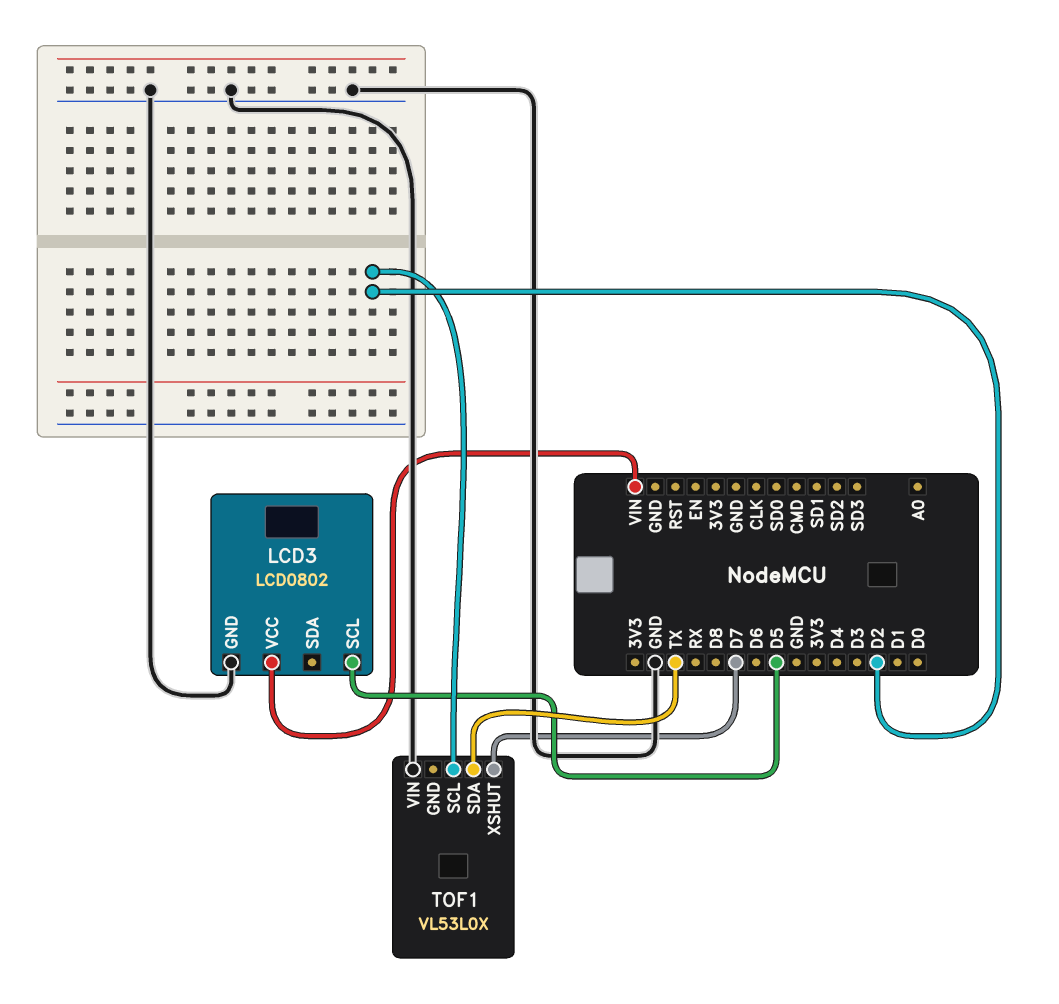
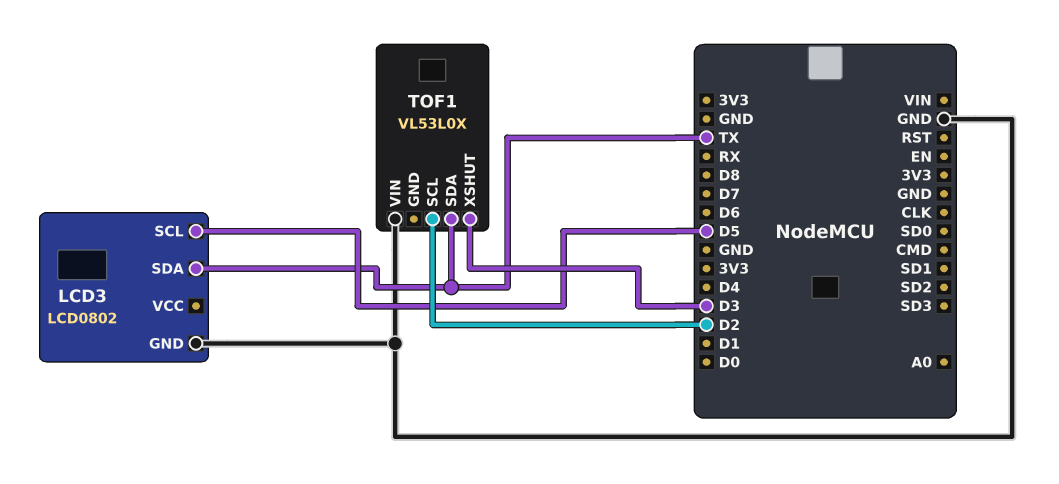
LCD3 pin SDA: none -> TX
LCD3 pin VCC: VIN -> none
TOF1 pin XSHUT: D7 -> D3

